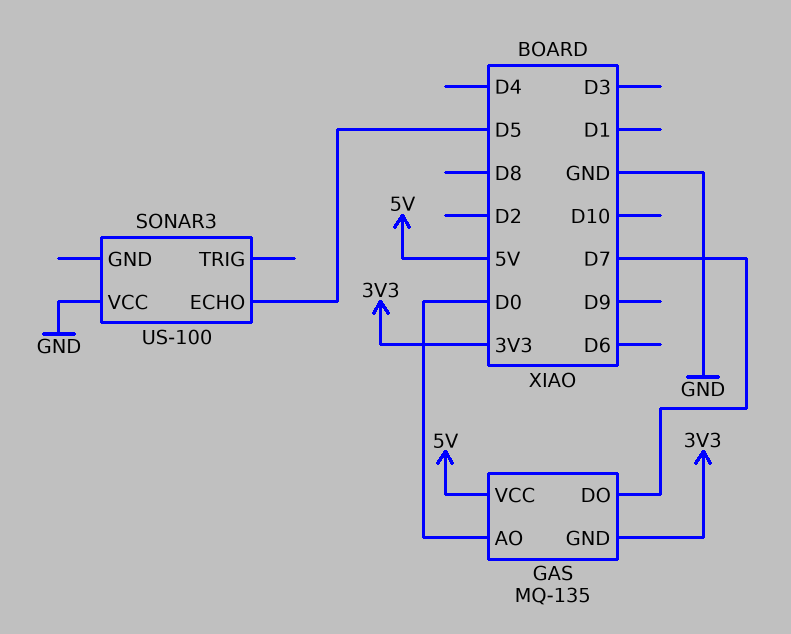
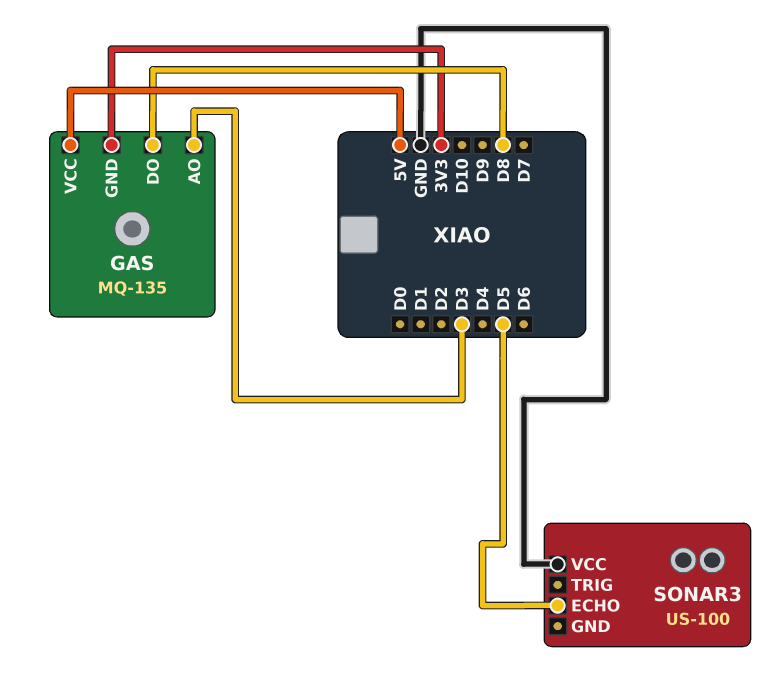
GAS pin AO: D0 -> D3
GAS pin DO: D7 -> D8

